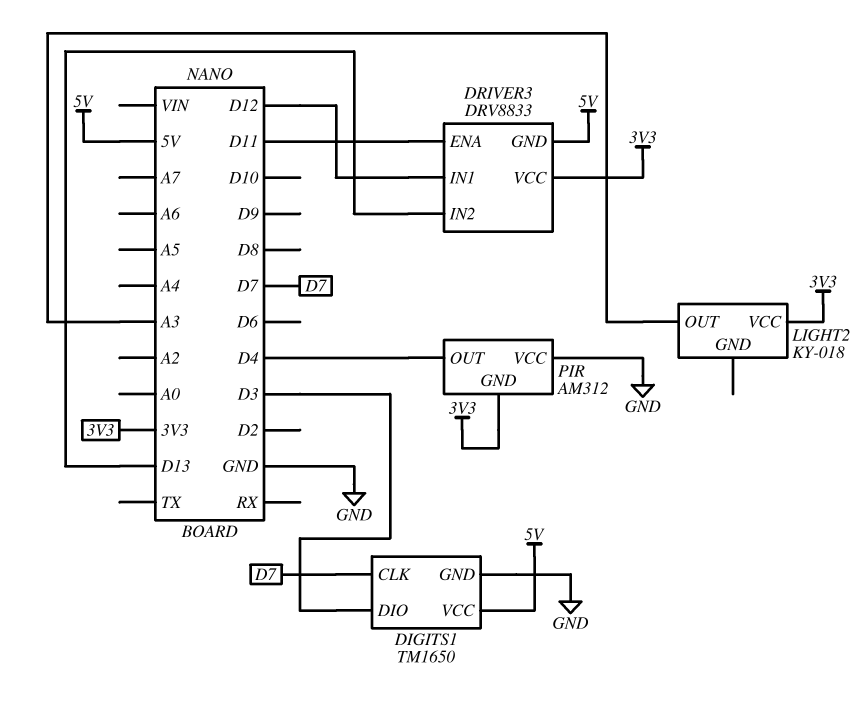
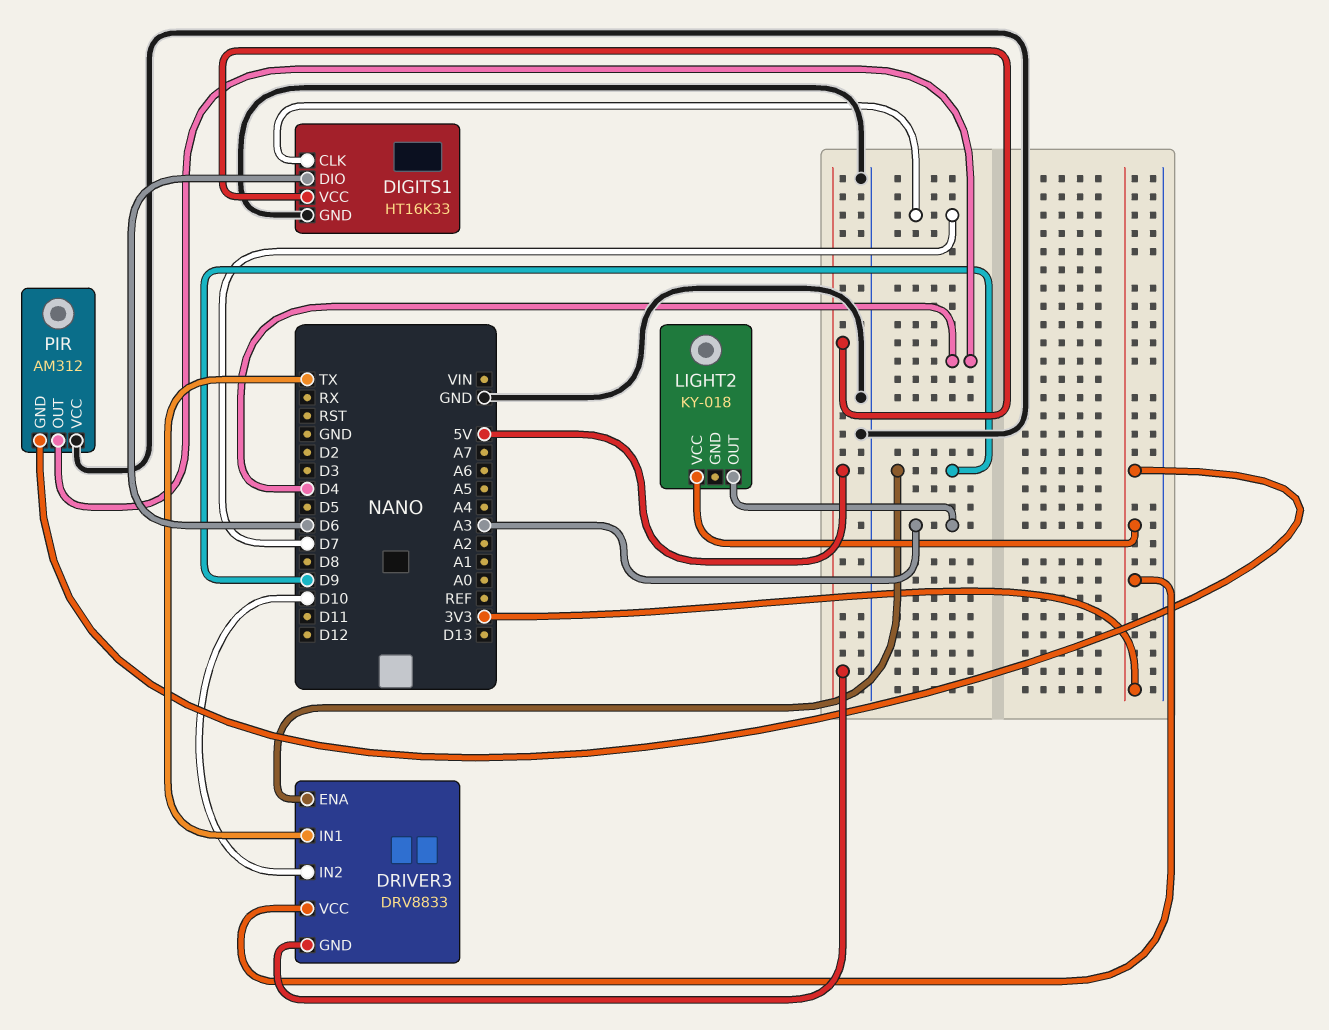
DIGITS1: TM1650 -> HT16K33
DIGITS1 pin DIO: D3 -> D6
DRIVER3 pin ENA: D11 -> D9
DRIVER3 pin IN1: D12 -> TX
DRIVER3 pin IN2: D13 -> D10

